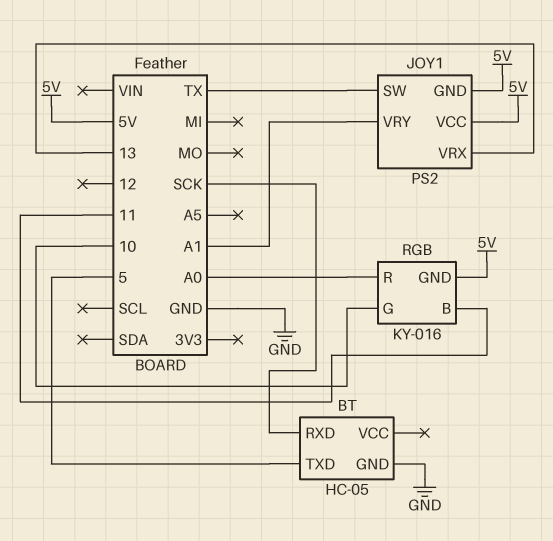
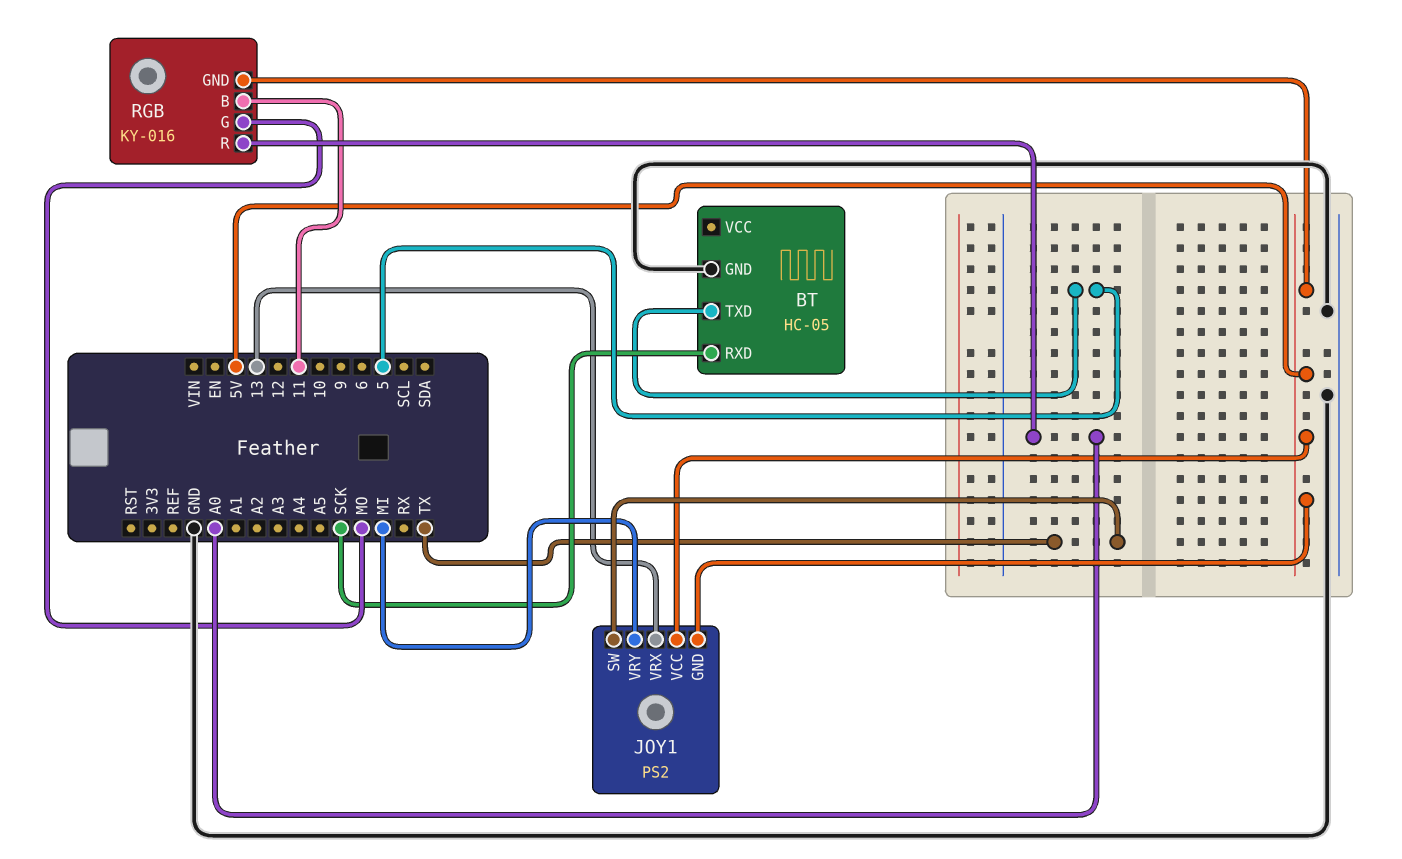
JOY1 pin VRY: A1 -> MI
RGB pin G: 10 -> MO

